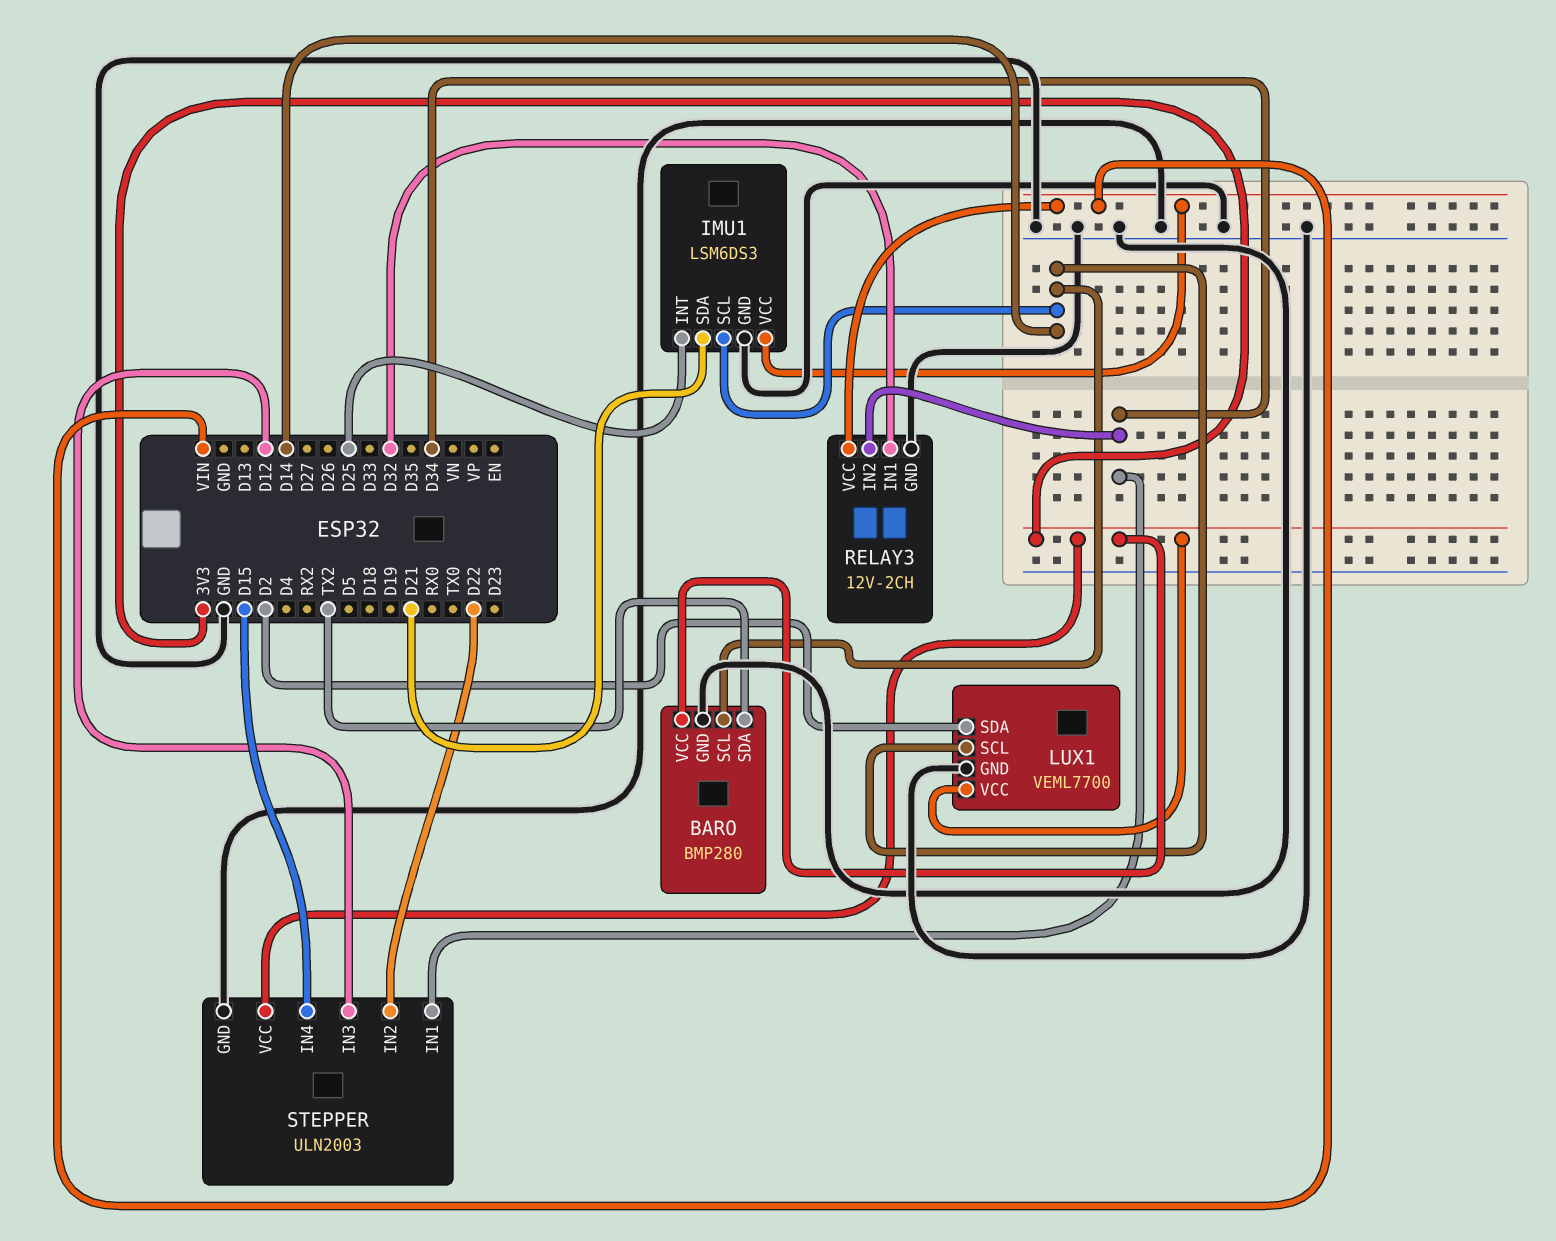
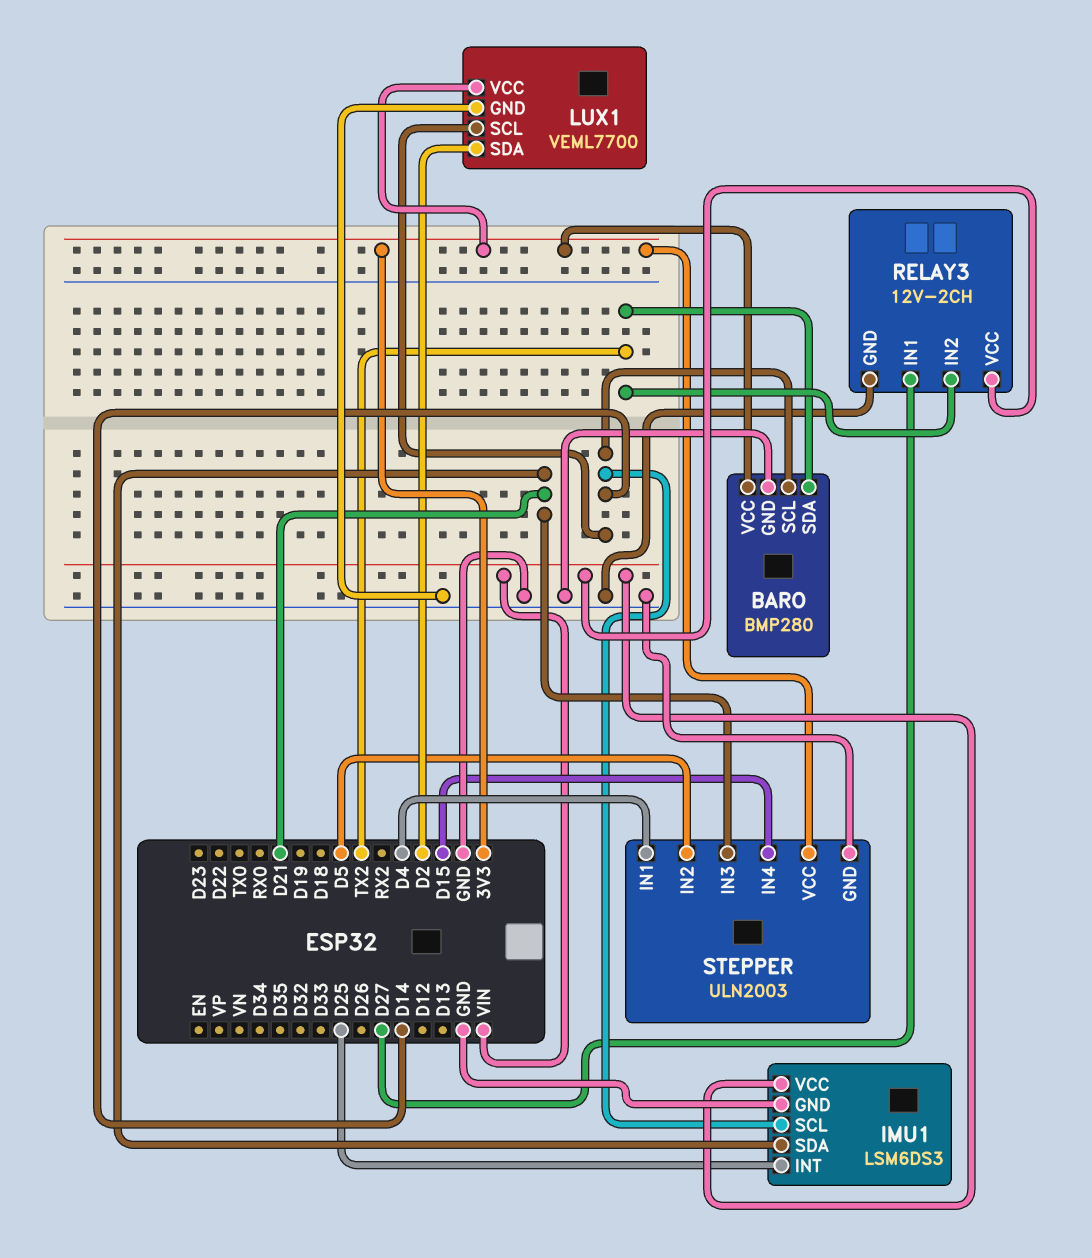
RELAY3 pin IN1: D32 -> D27
RELAY3 pin IN2: D34 -> TX2
STEPPER pin IN1: D34 -> D4
STEPPER pin IN2: D22 -> D5
STEPPER pin IN3: D12 -> D21

